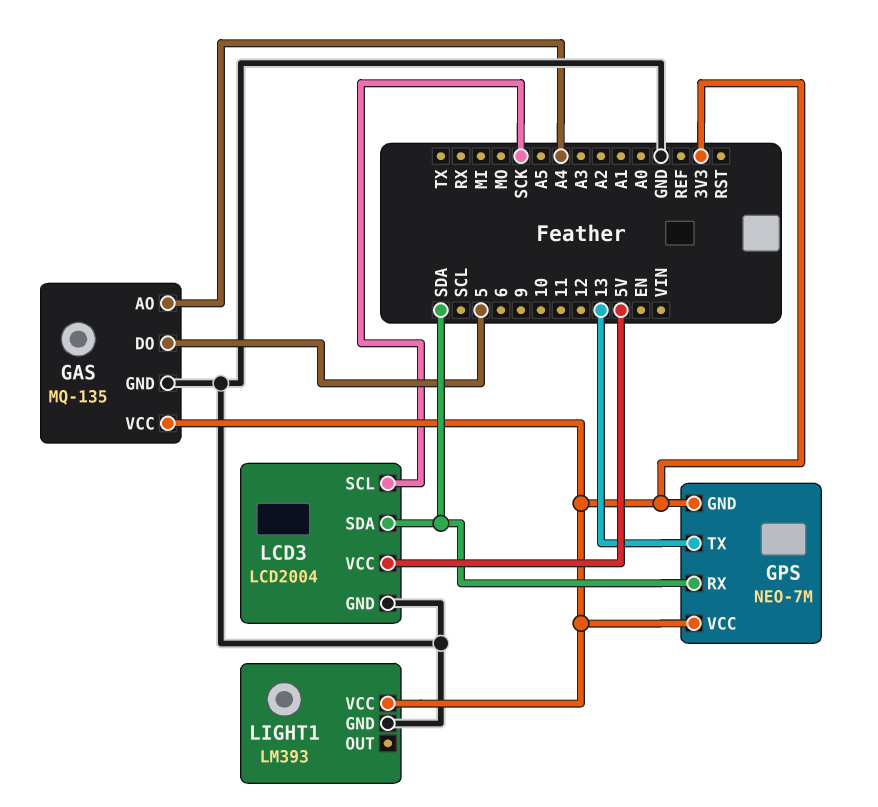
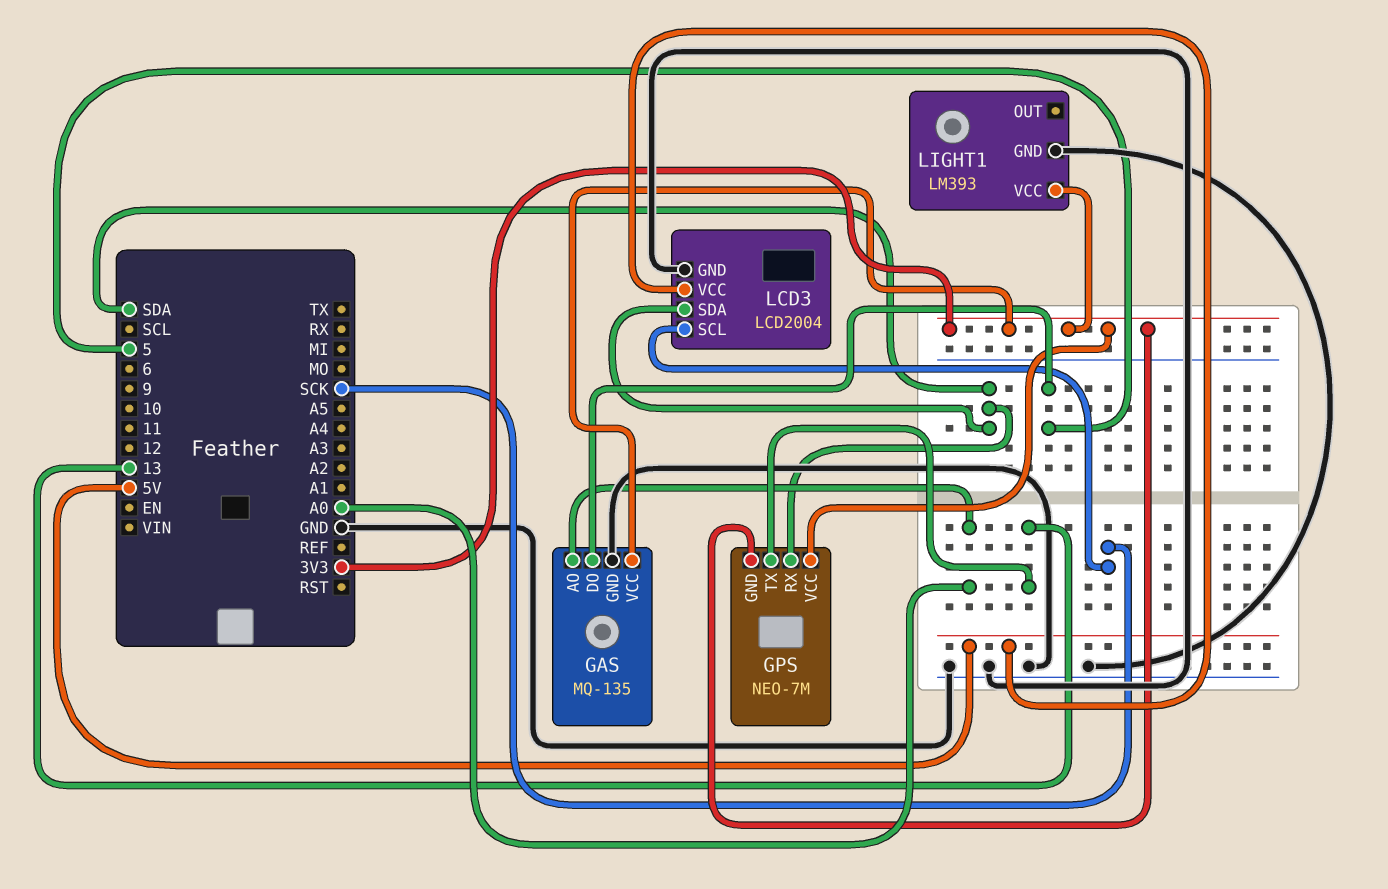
GAS pin AO: A4 -> A0

